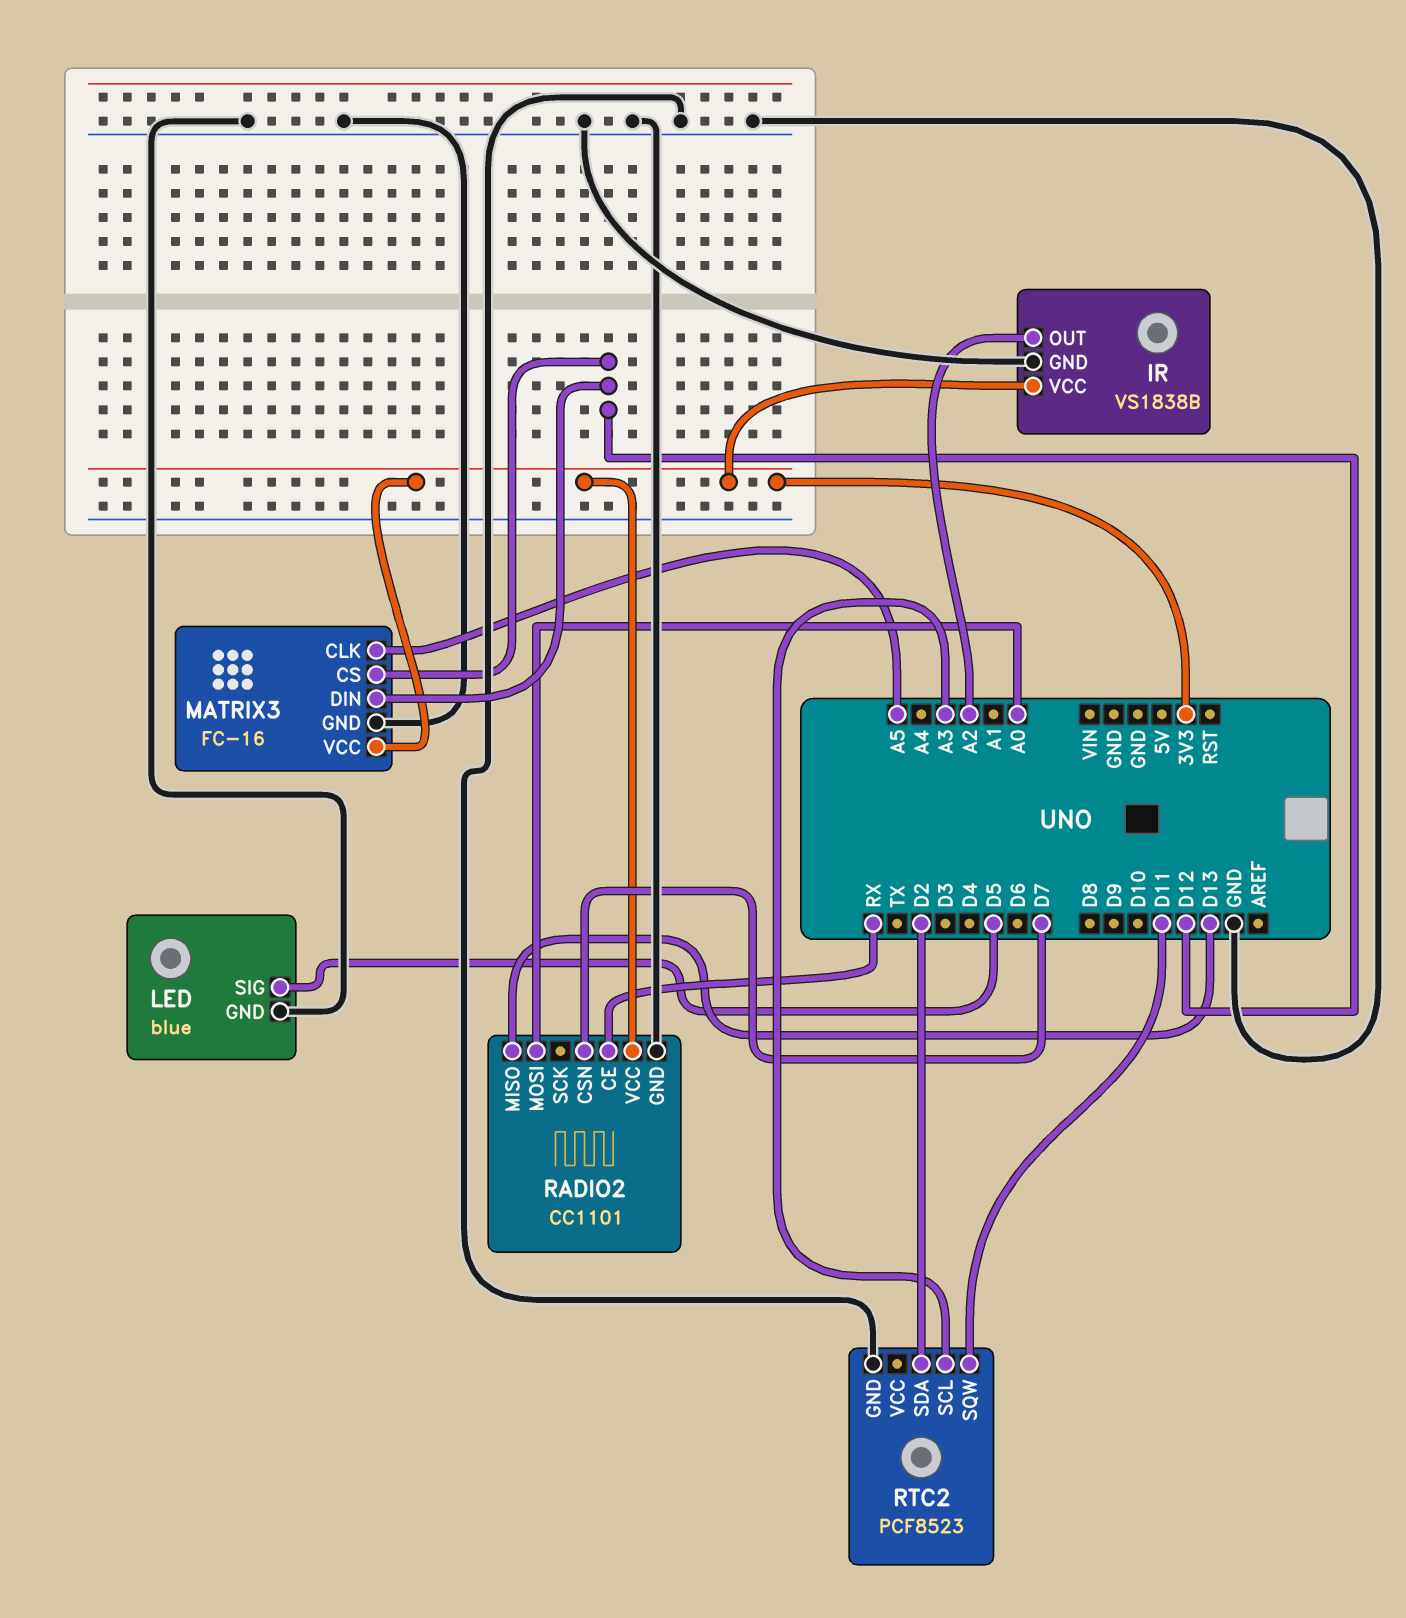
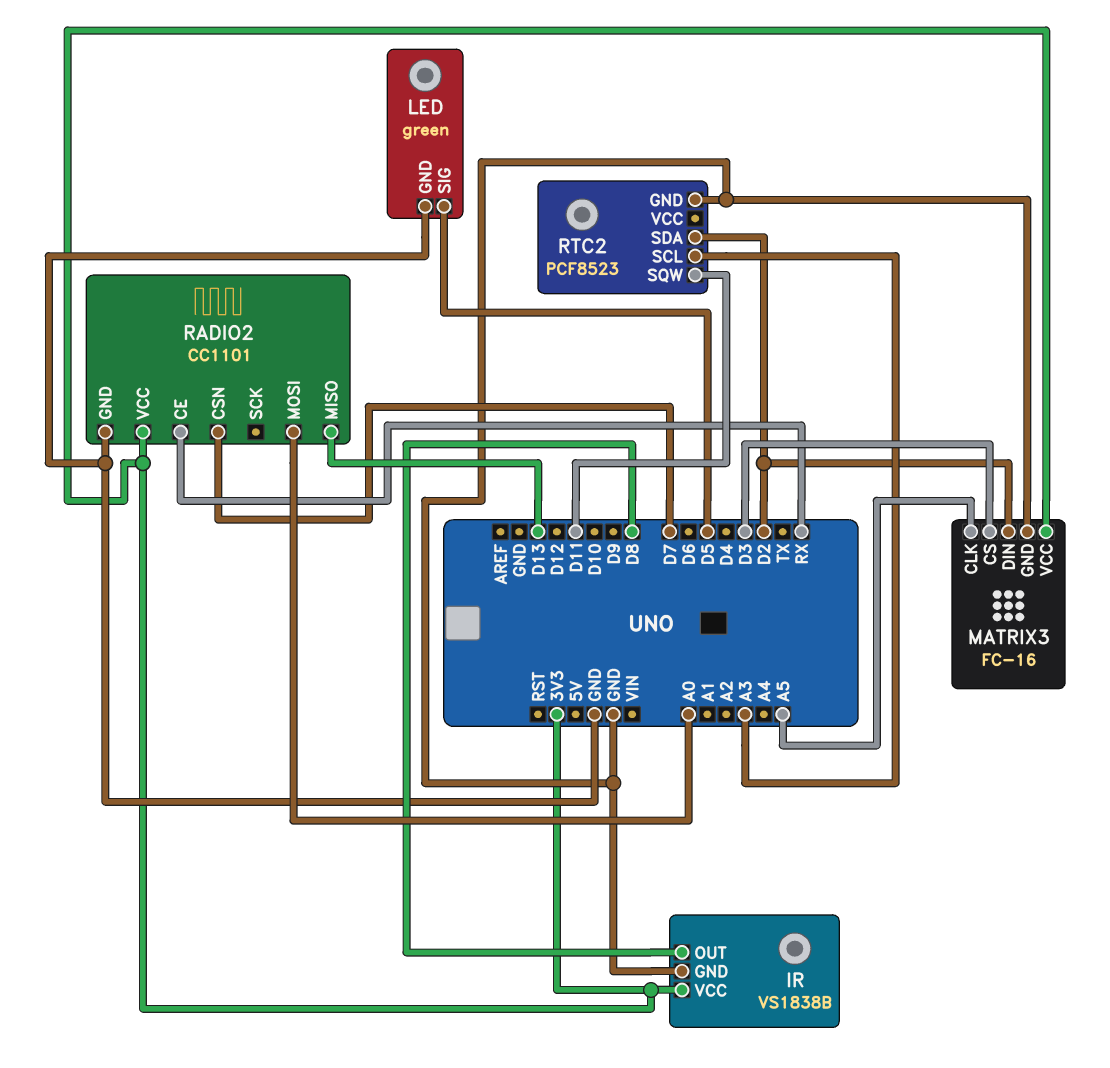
IR pin OUT: A2 -> D8
LED: blue -> green
MATRIX3 pin CS: D12 -> D3
MATRIX3 pin DIN: D12 -> D2

